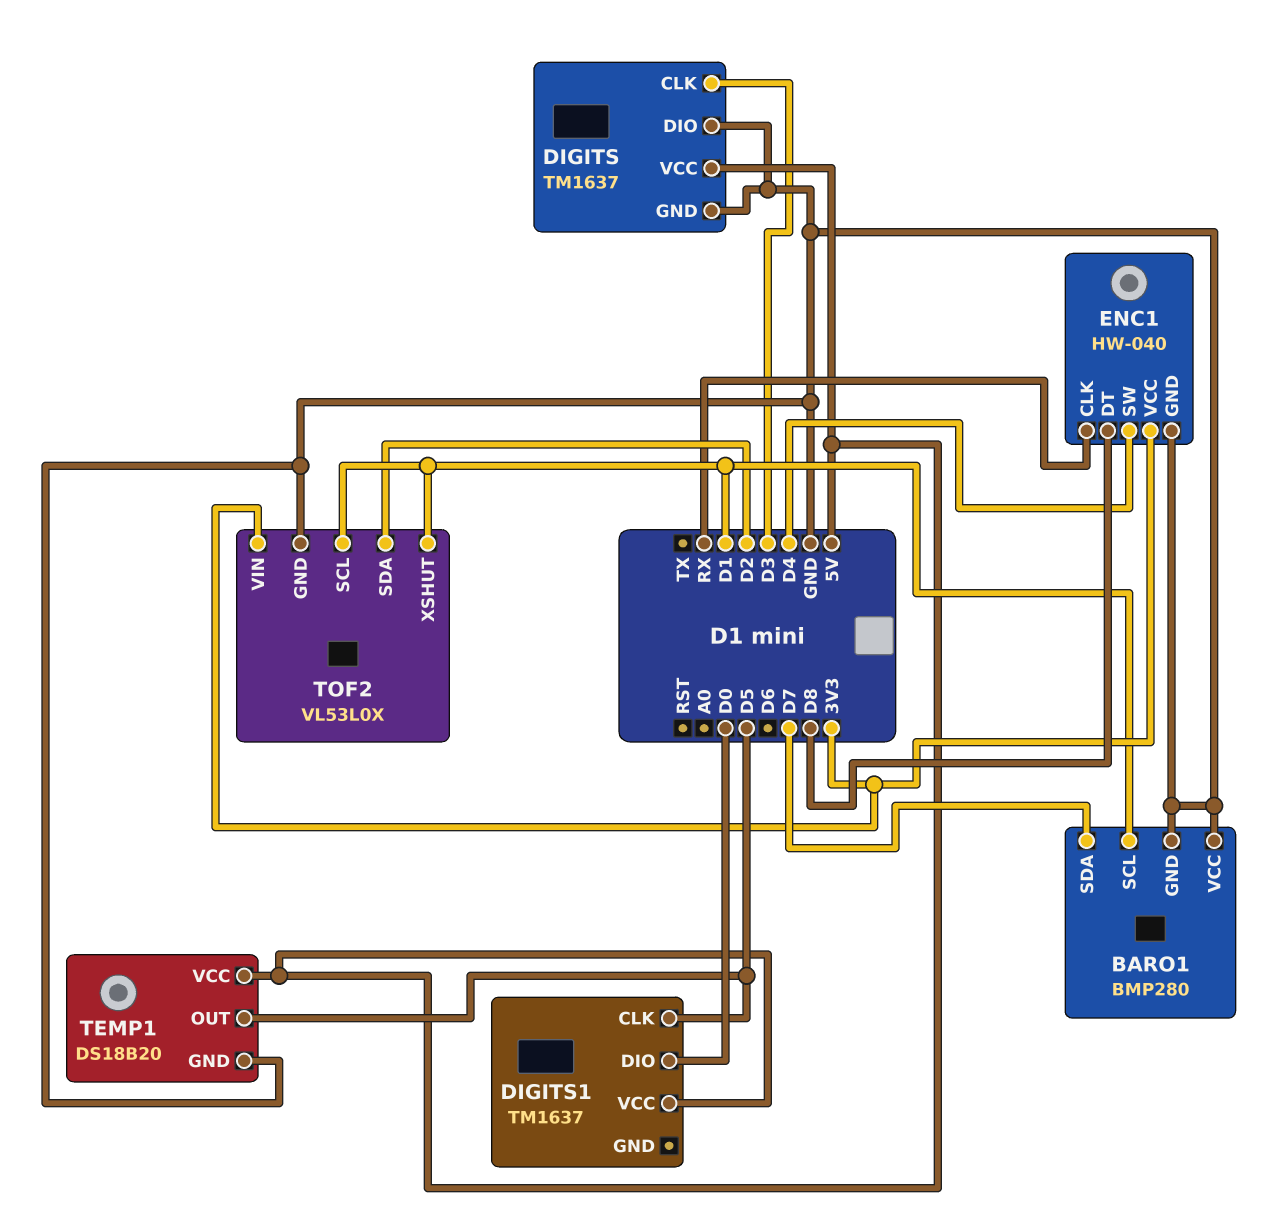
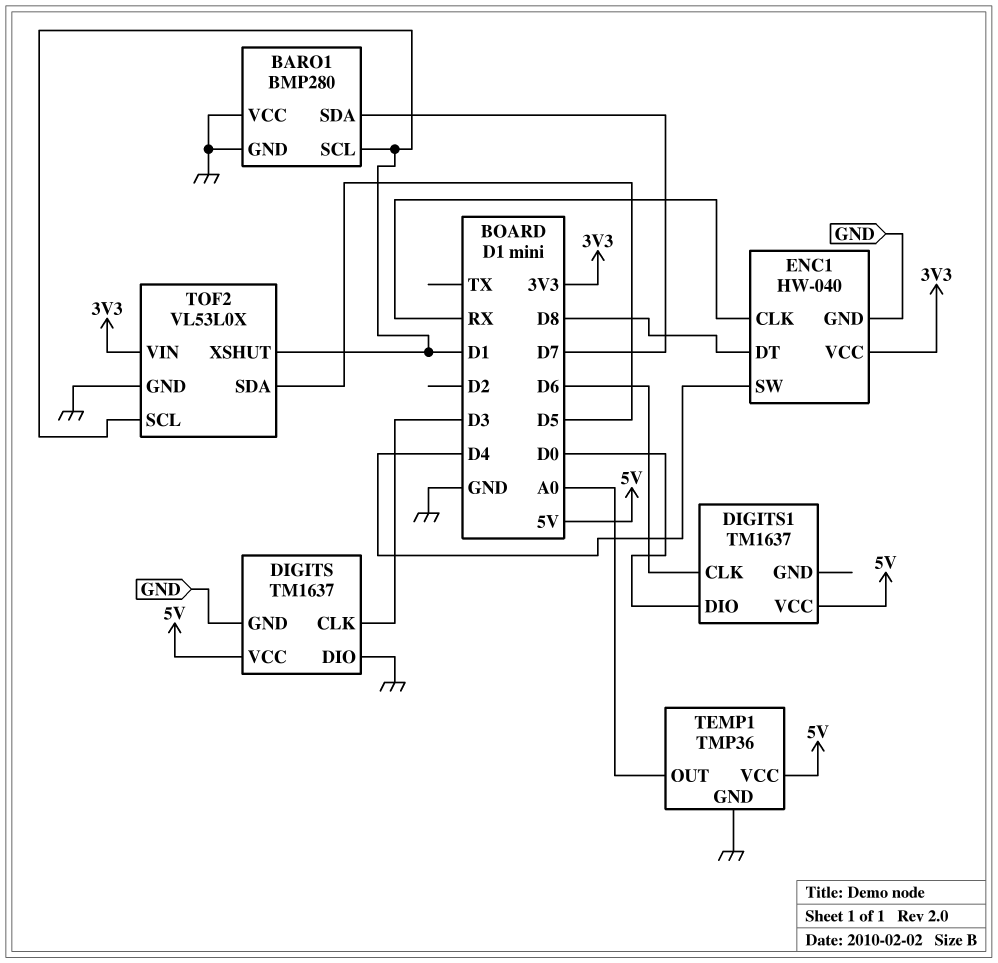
DIGITS1 pin CLK: D5 -> D6
TEMP1: DS18B20 -> TMP36
TEMP1 pin OUT: D5 -> A0
TOF2 pin SDA: D2 -> D5

